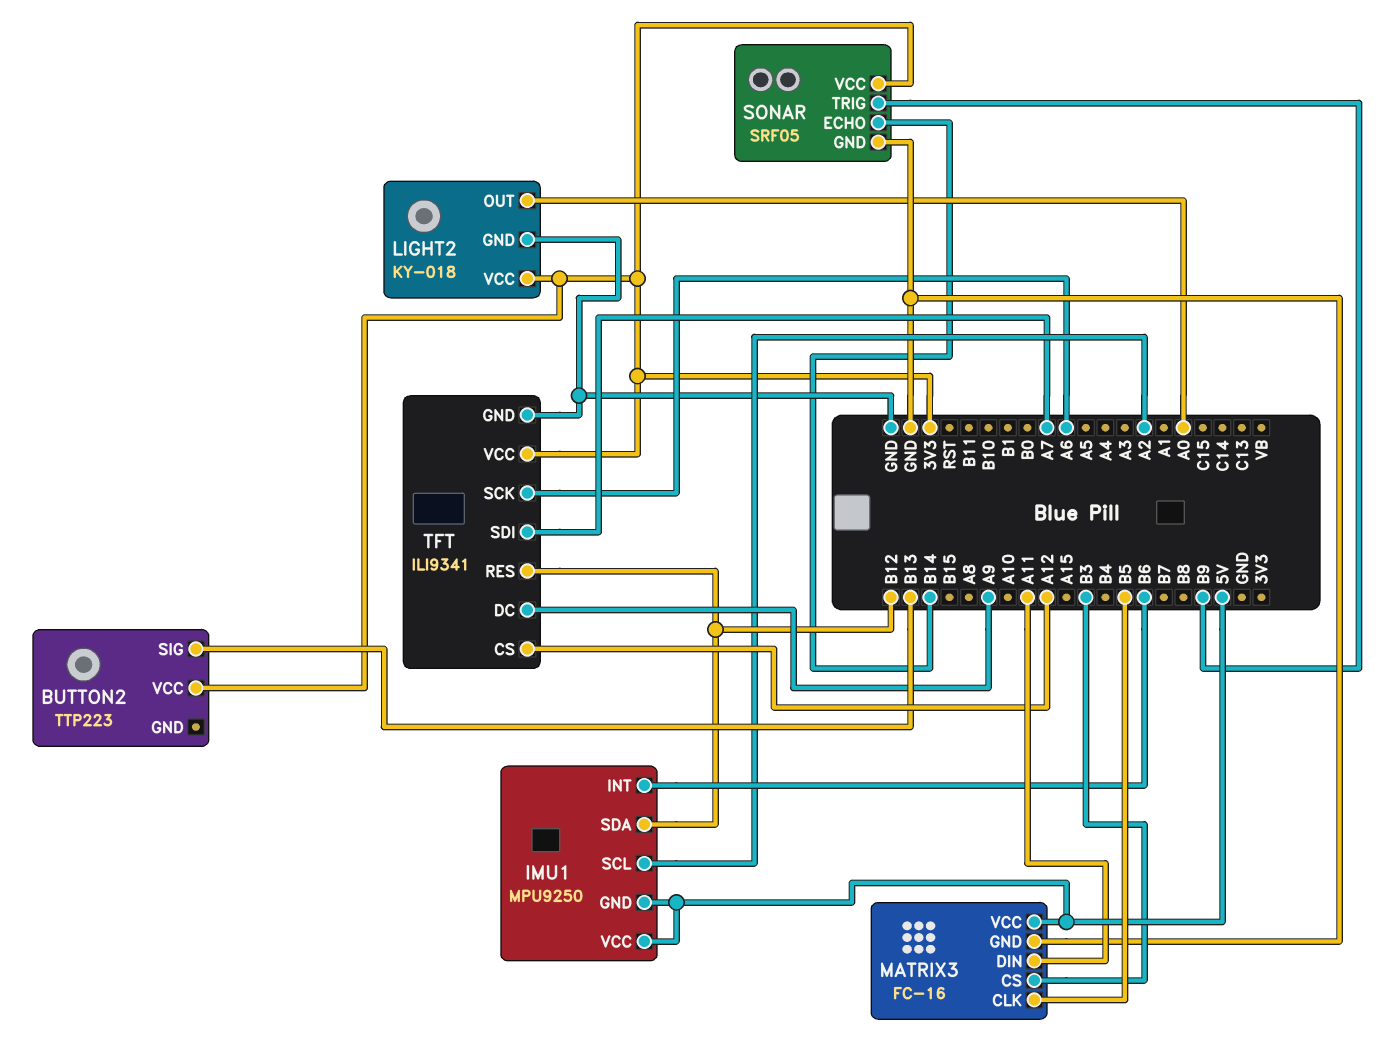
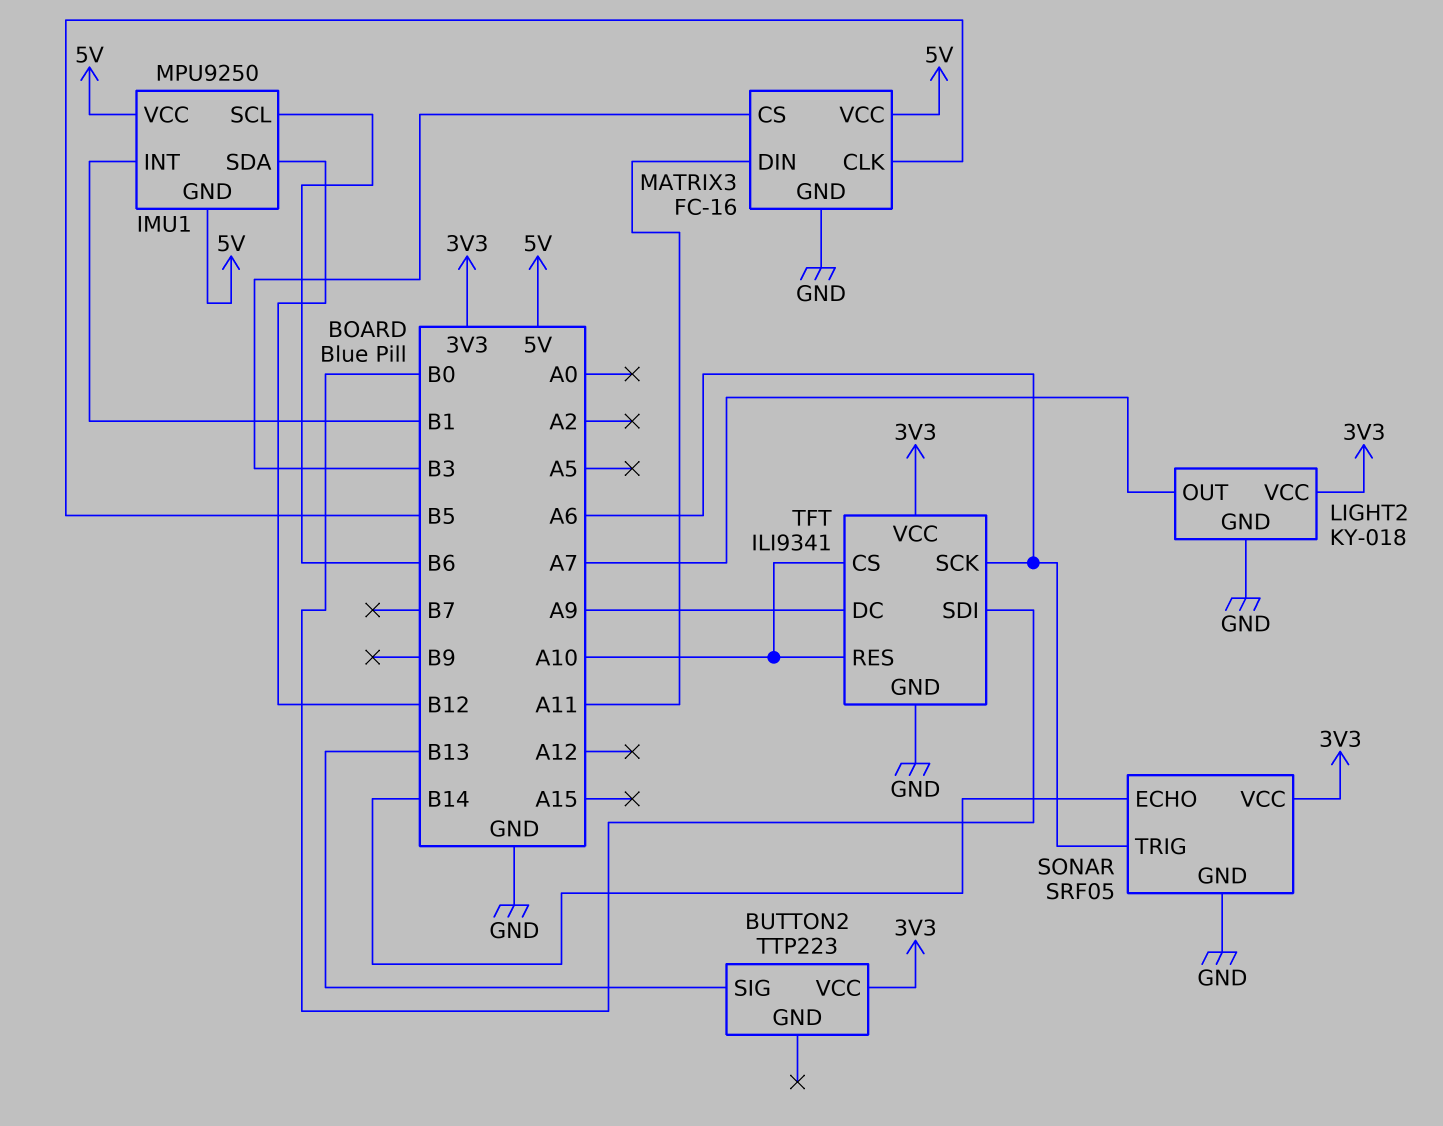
IMU1 pin INT: B6 -> B1
IMU1 pin SCL: A2 -> B6
LIGHT2 pin OUT: A0 -> A7
SONAR pin TRIG: B9 -> A6
TFT pin CS: A12 -> A10
TFT pin RES: B12 -> A10
TFT pin SDI: A7 -> B0

